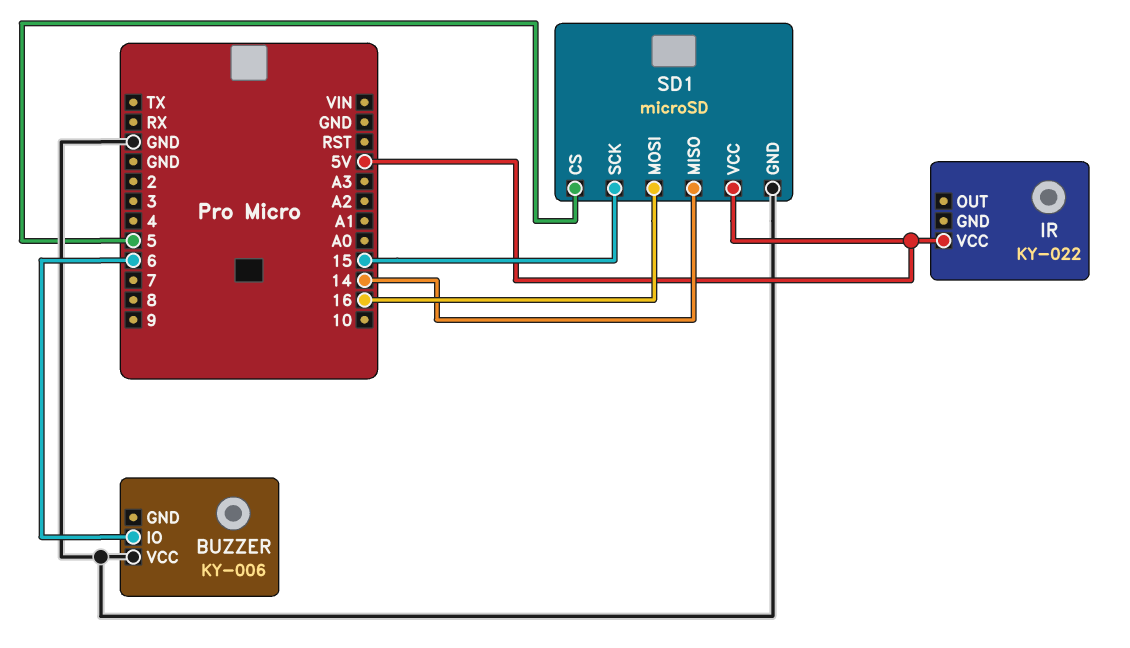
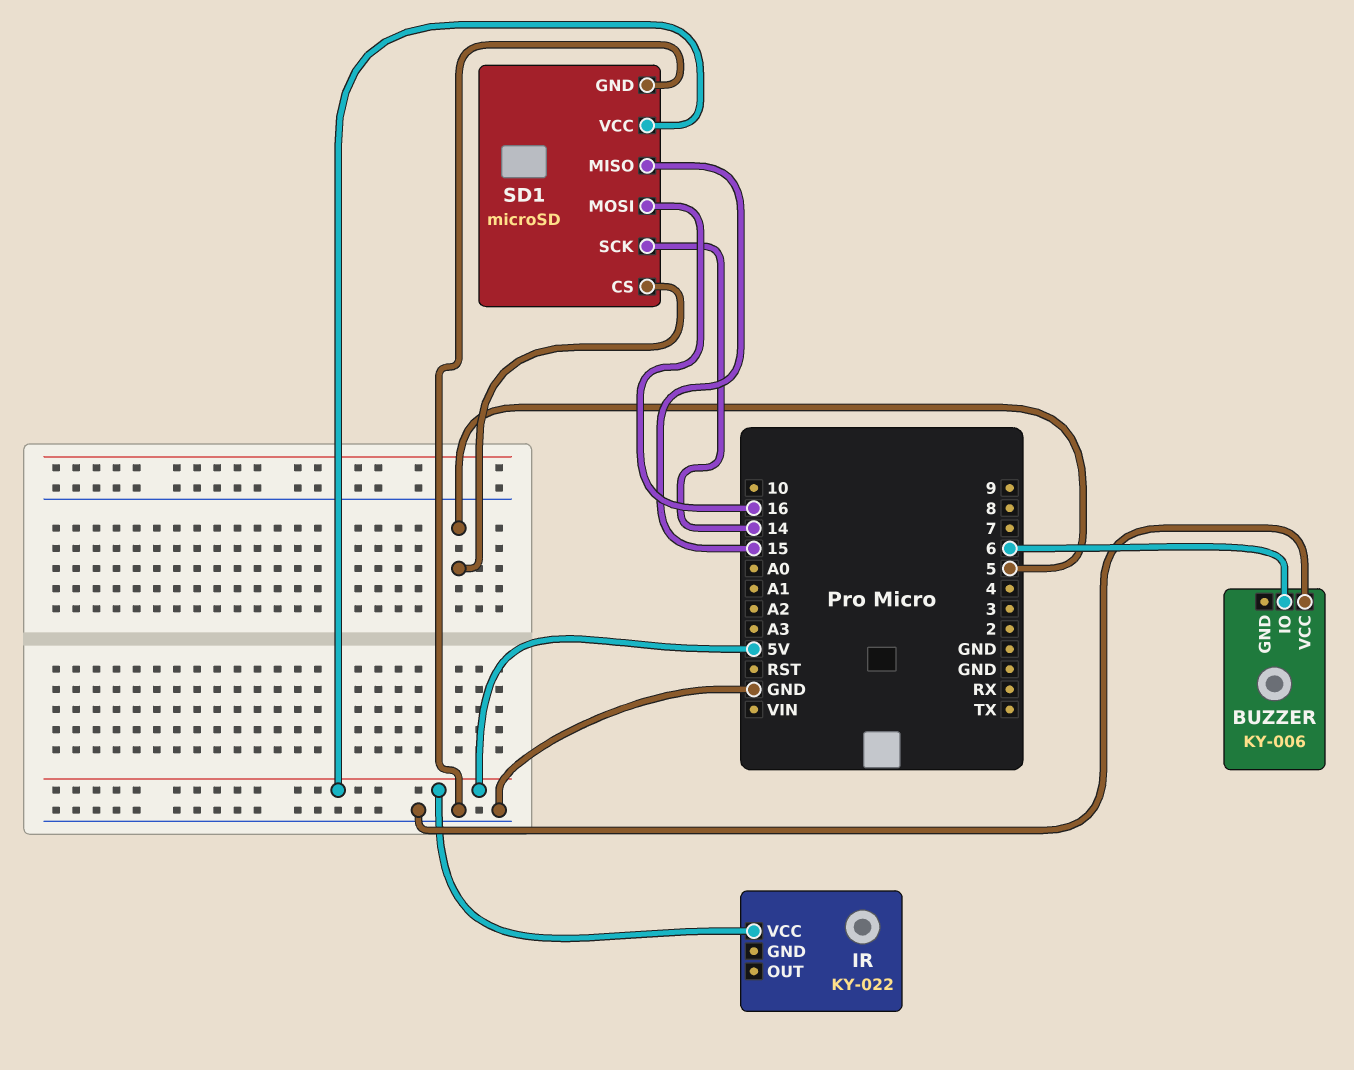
SD1 pin MISO: 14 -> 15
SD1 pin SCK: 15 -> 14

